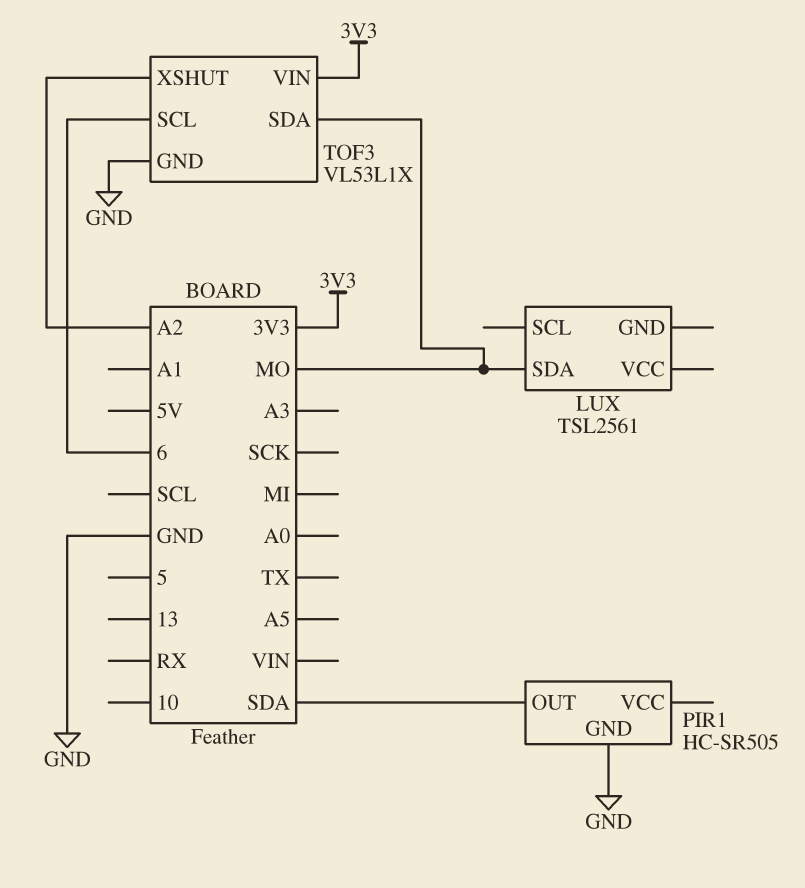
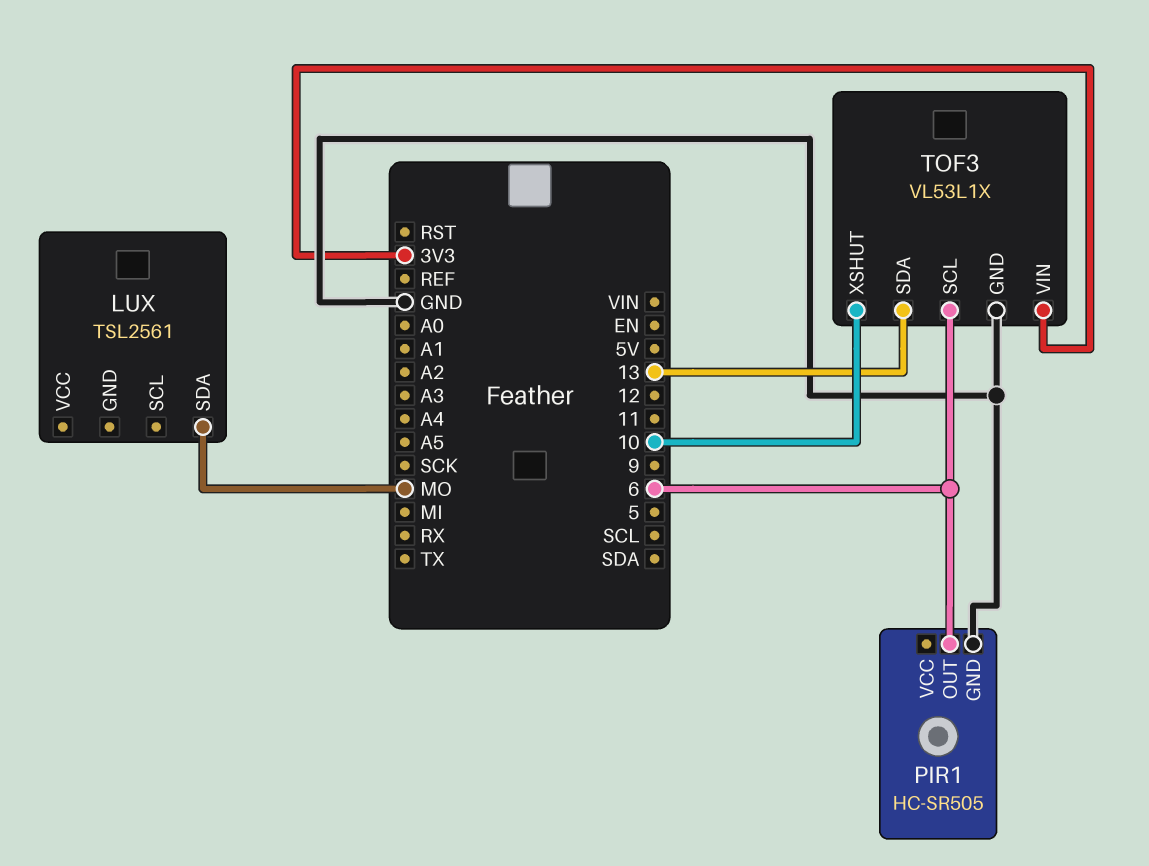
PIR1 pin OUT: SDA -> 6
TOF3 pin SDA: MO -> 13
TOF3 pin XSHUT: A2 -> 10

